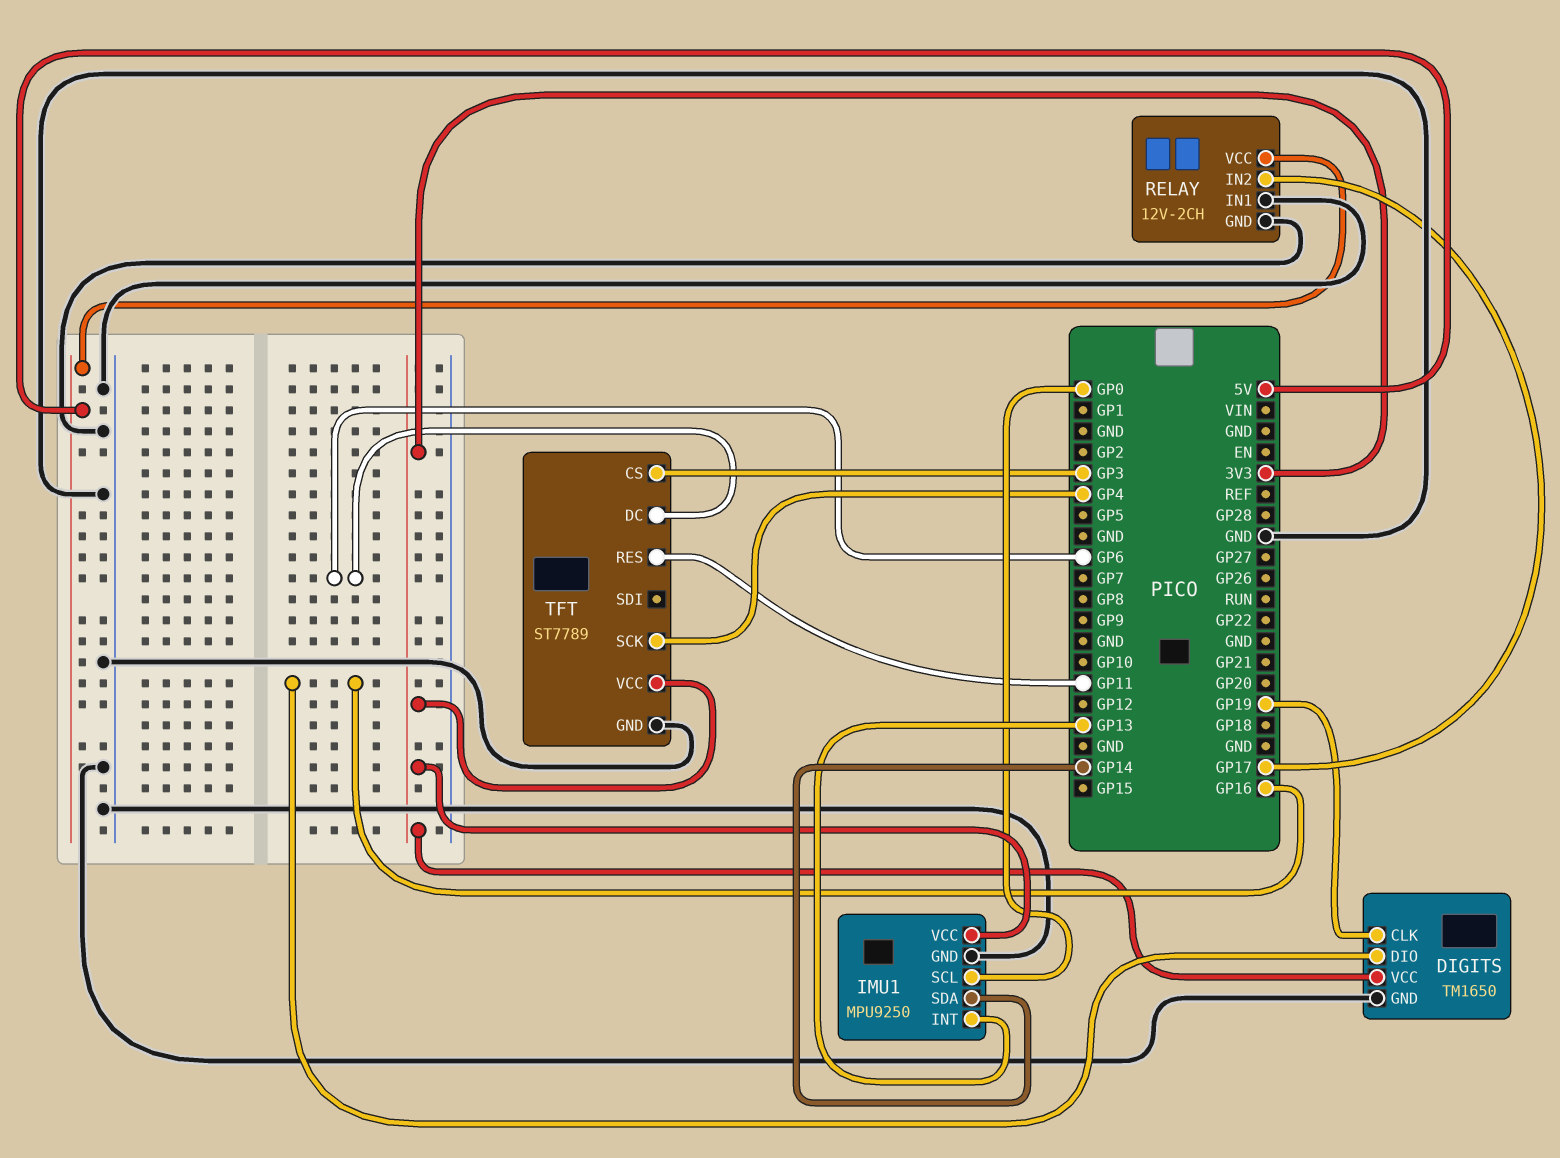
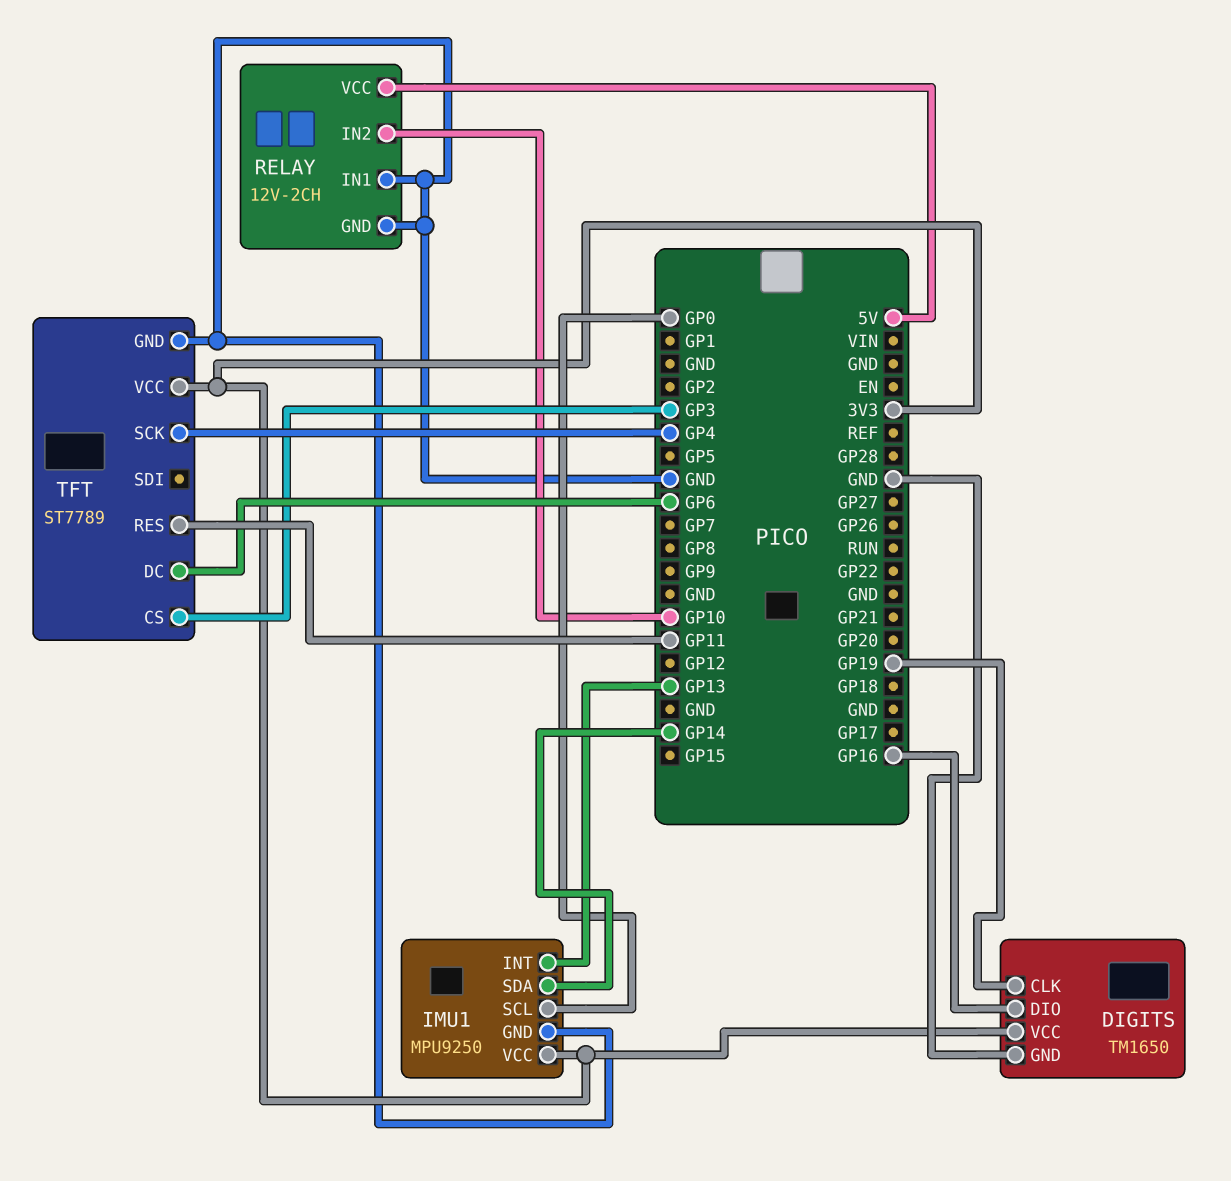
RELAY pin IN2: GP17 -> GP10

